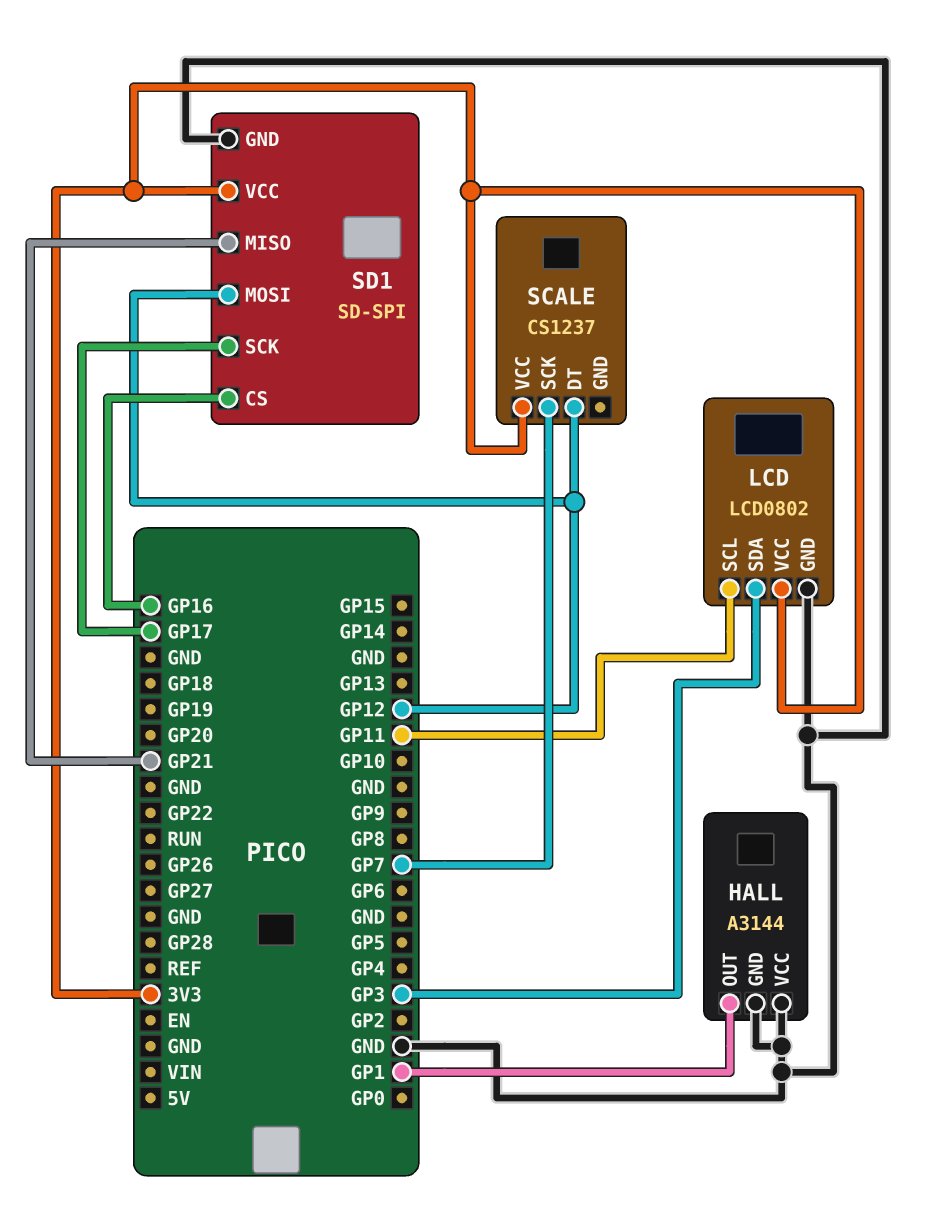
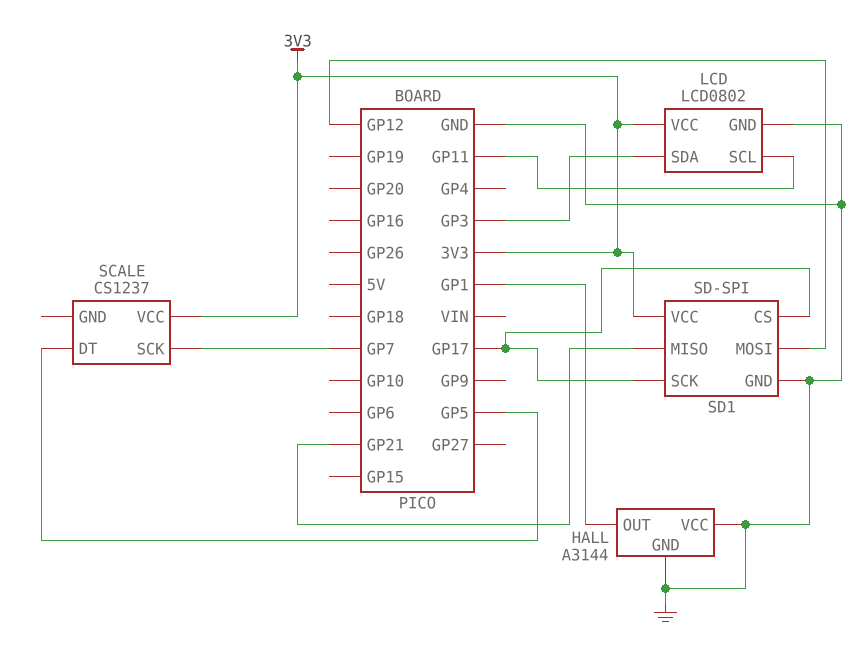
SCALE pin DT: GP12 -> GP5
SD1 pin CS: GP16 -> GP17

